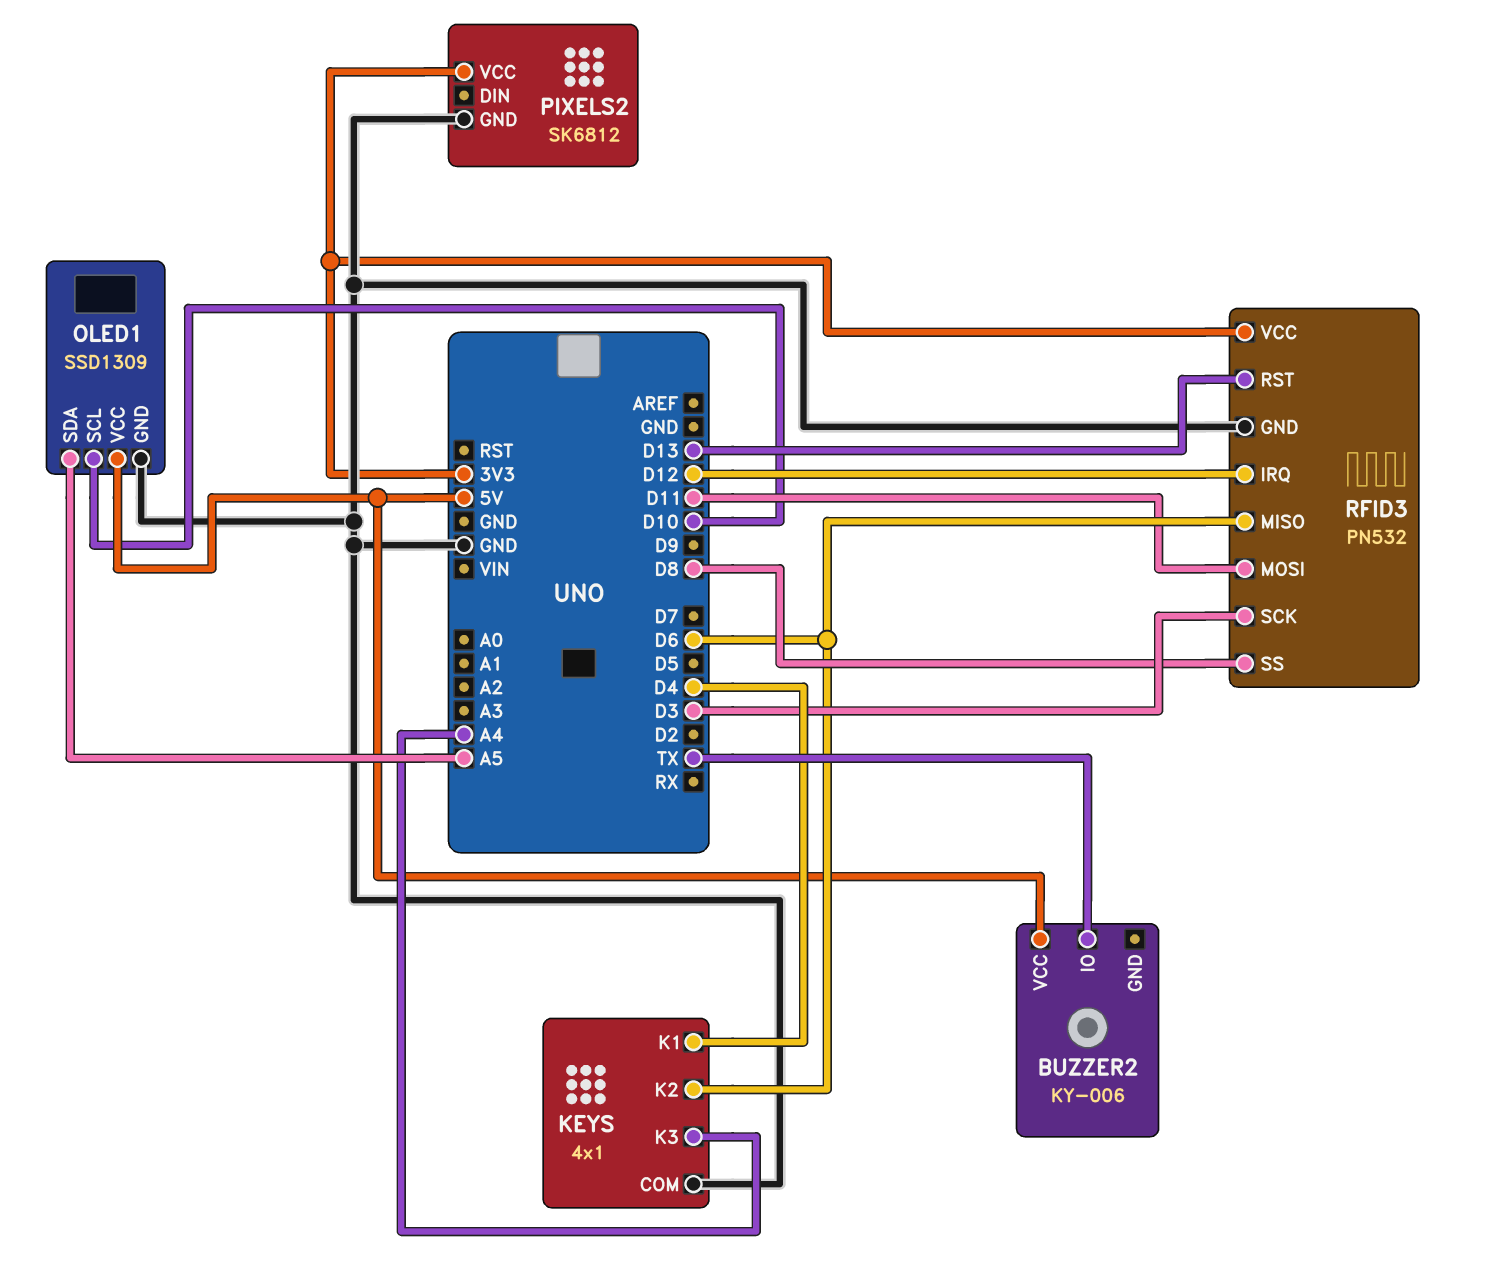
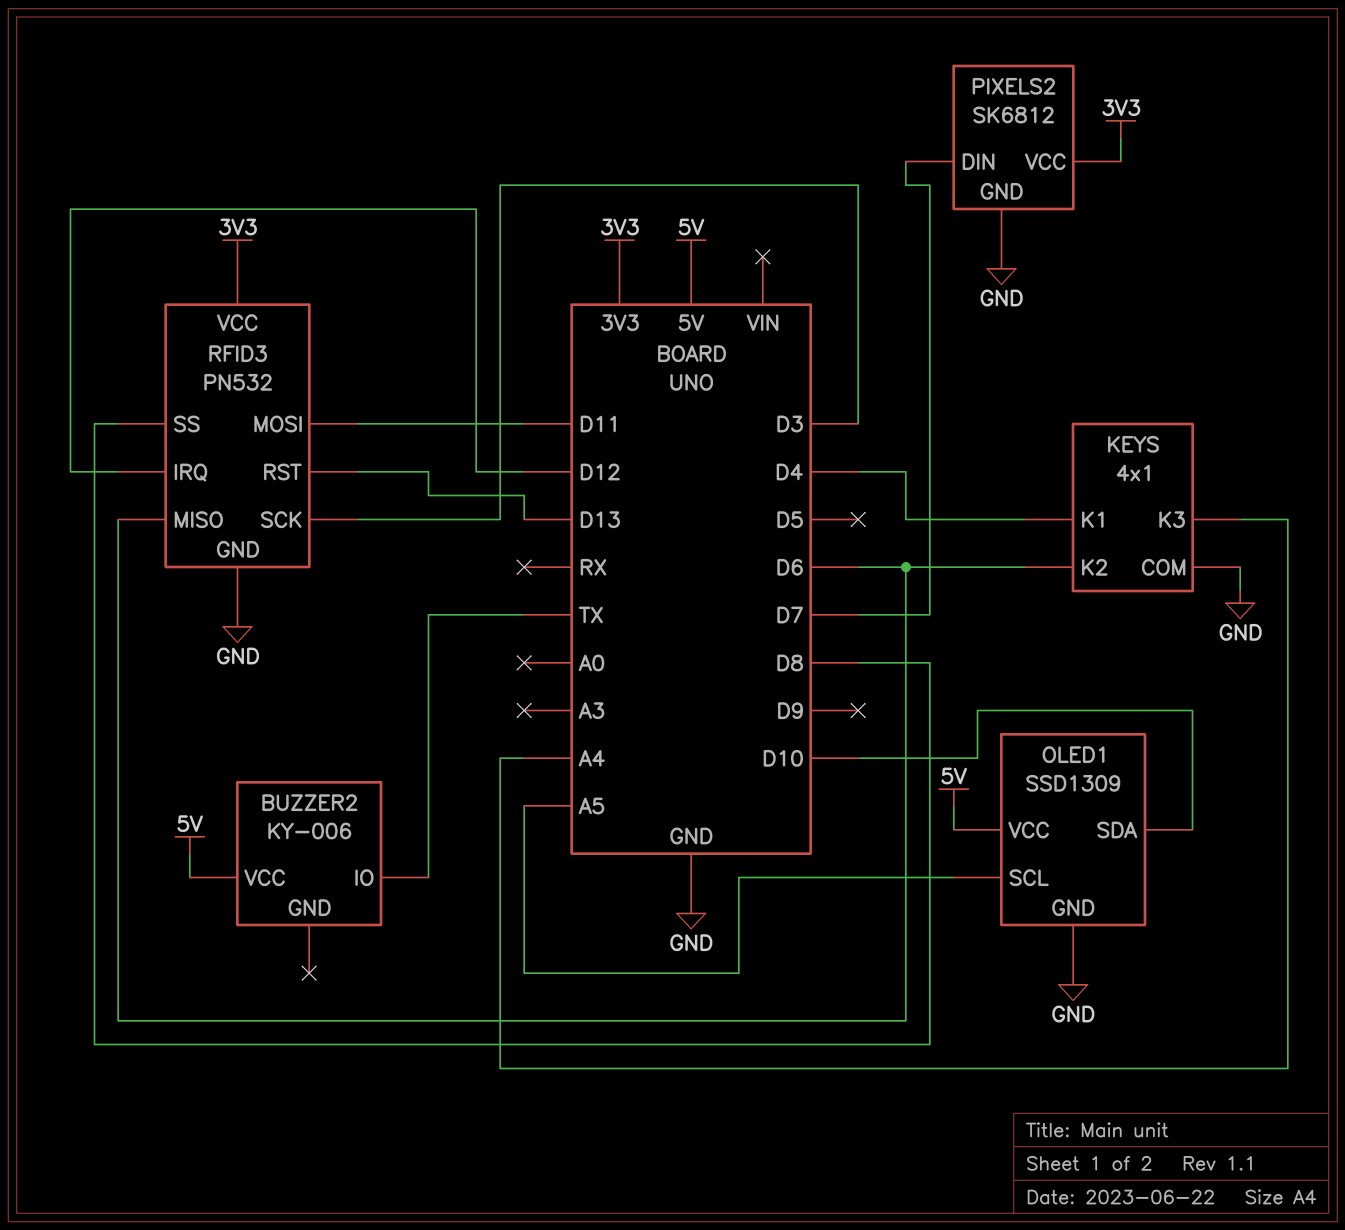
OLED1 pin SCL: D10 -> A5
OLED1 pin SDA: A5 -> D10
PIXELS2 pin DIN: none -> D7

